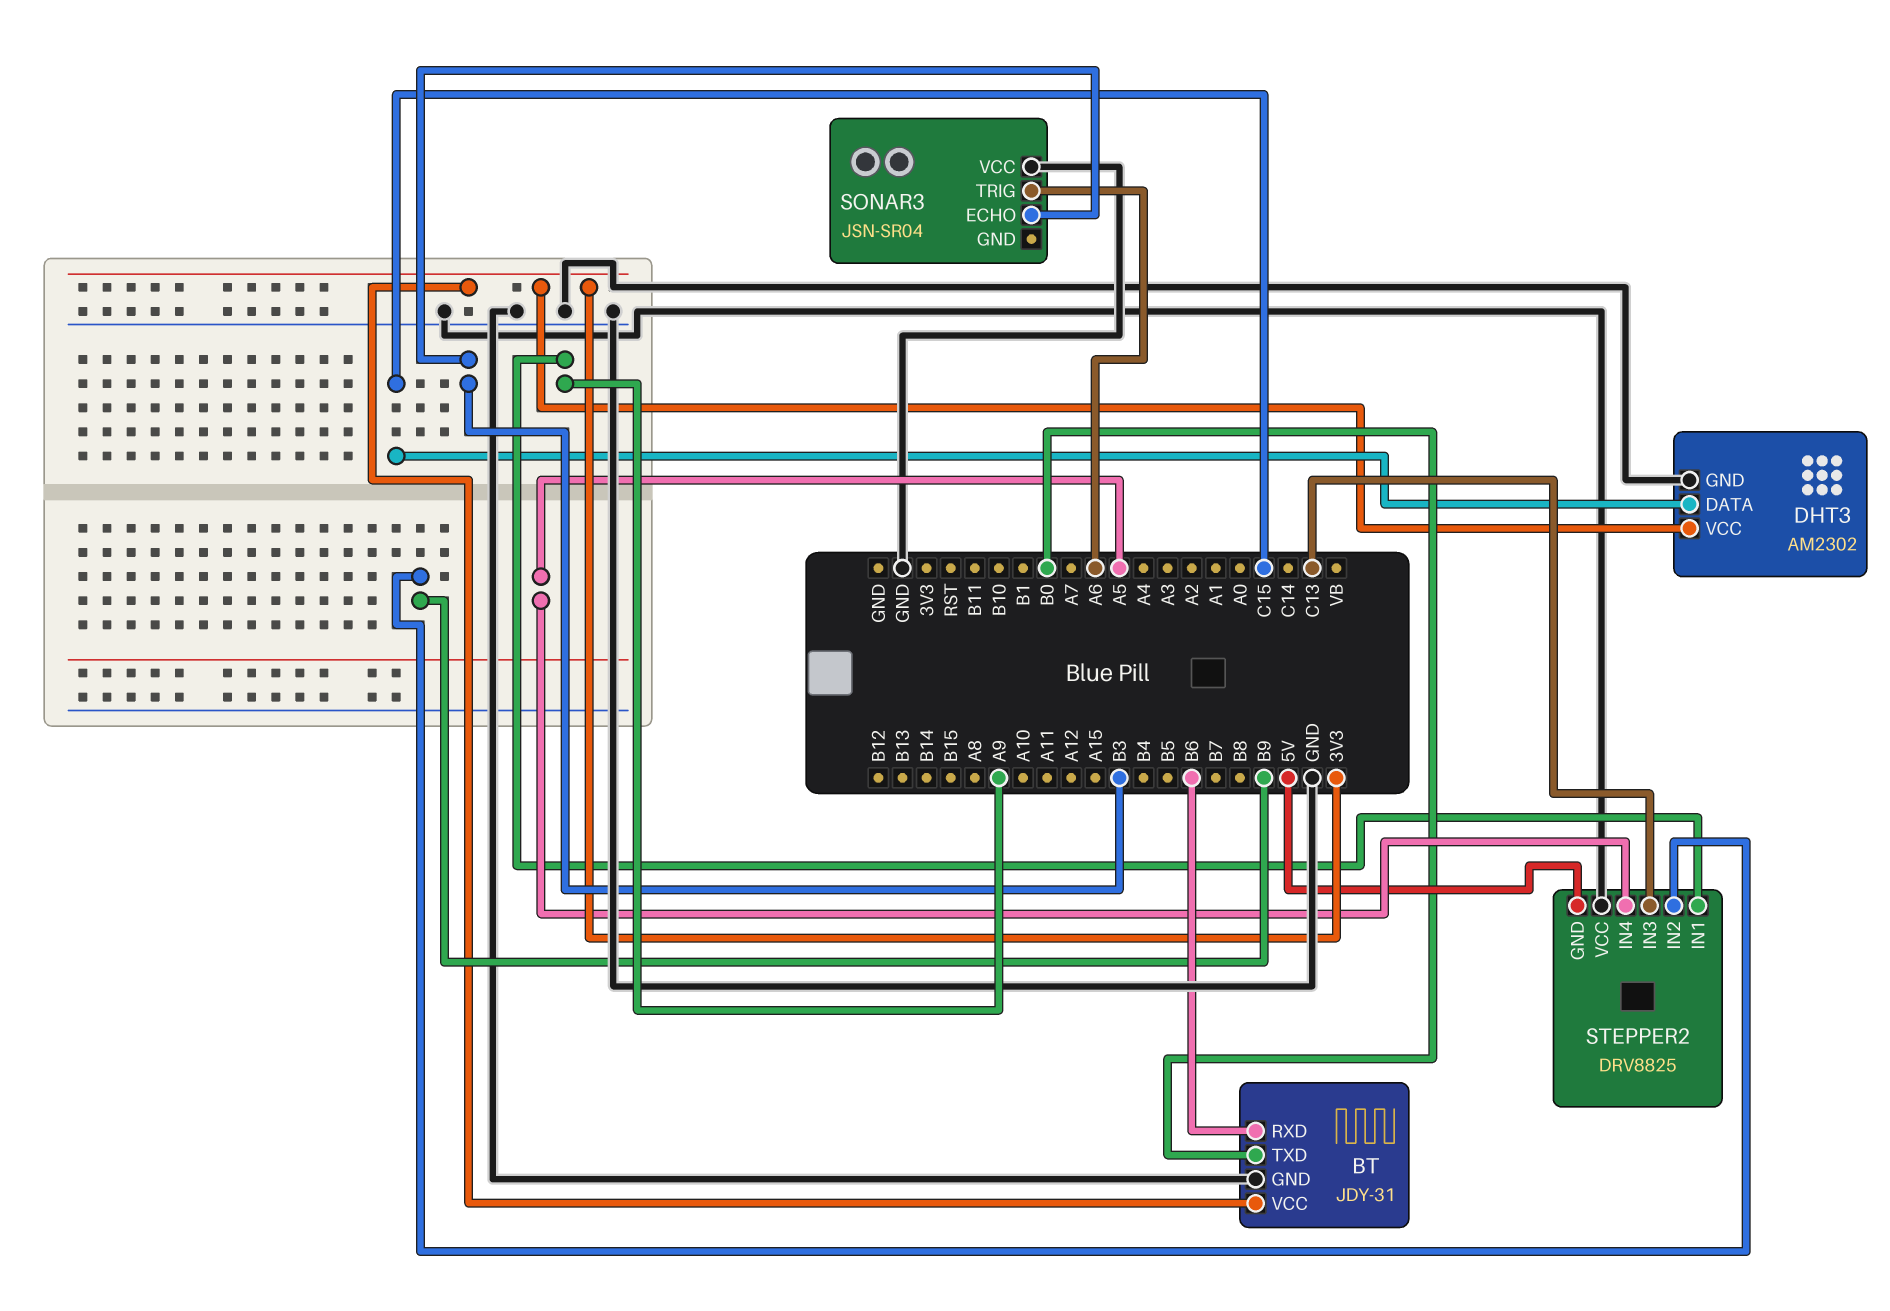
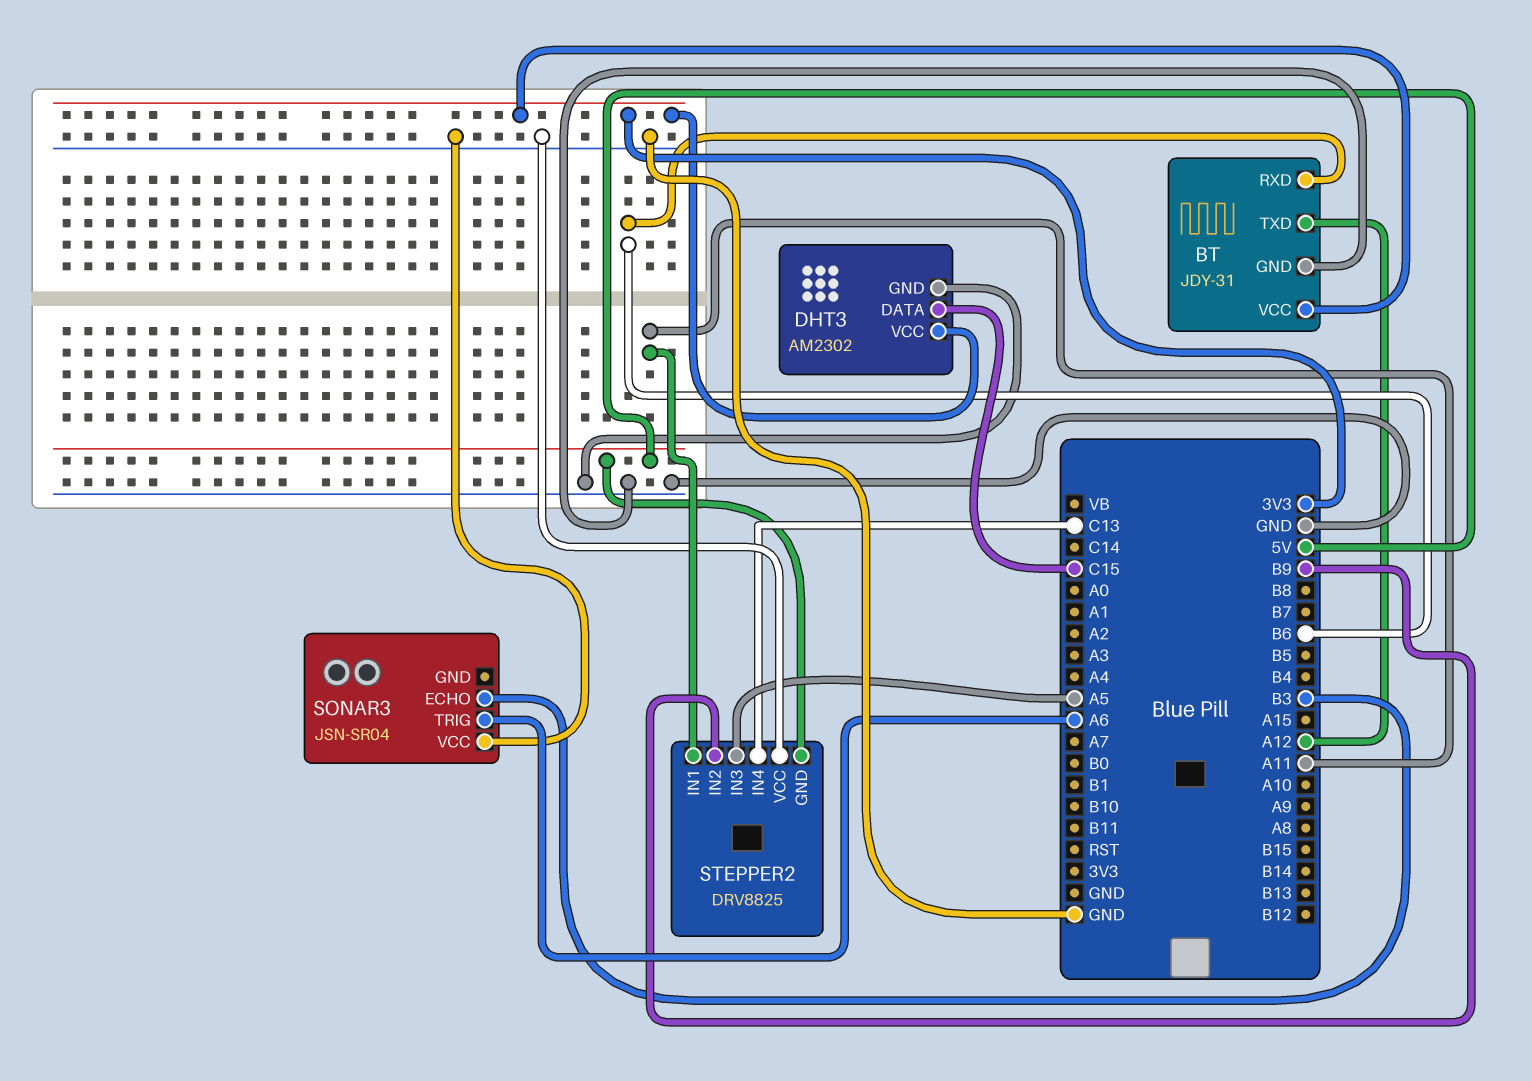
BT pin TXD: B0 -> A12
STEPPER2 pin IN1: A9 -> A11
STEPPER2 pin IN3: C13 -> A5
STEPPER2 pin IN4: A5 -> C13

